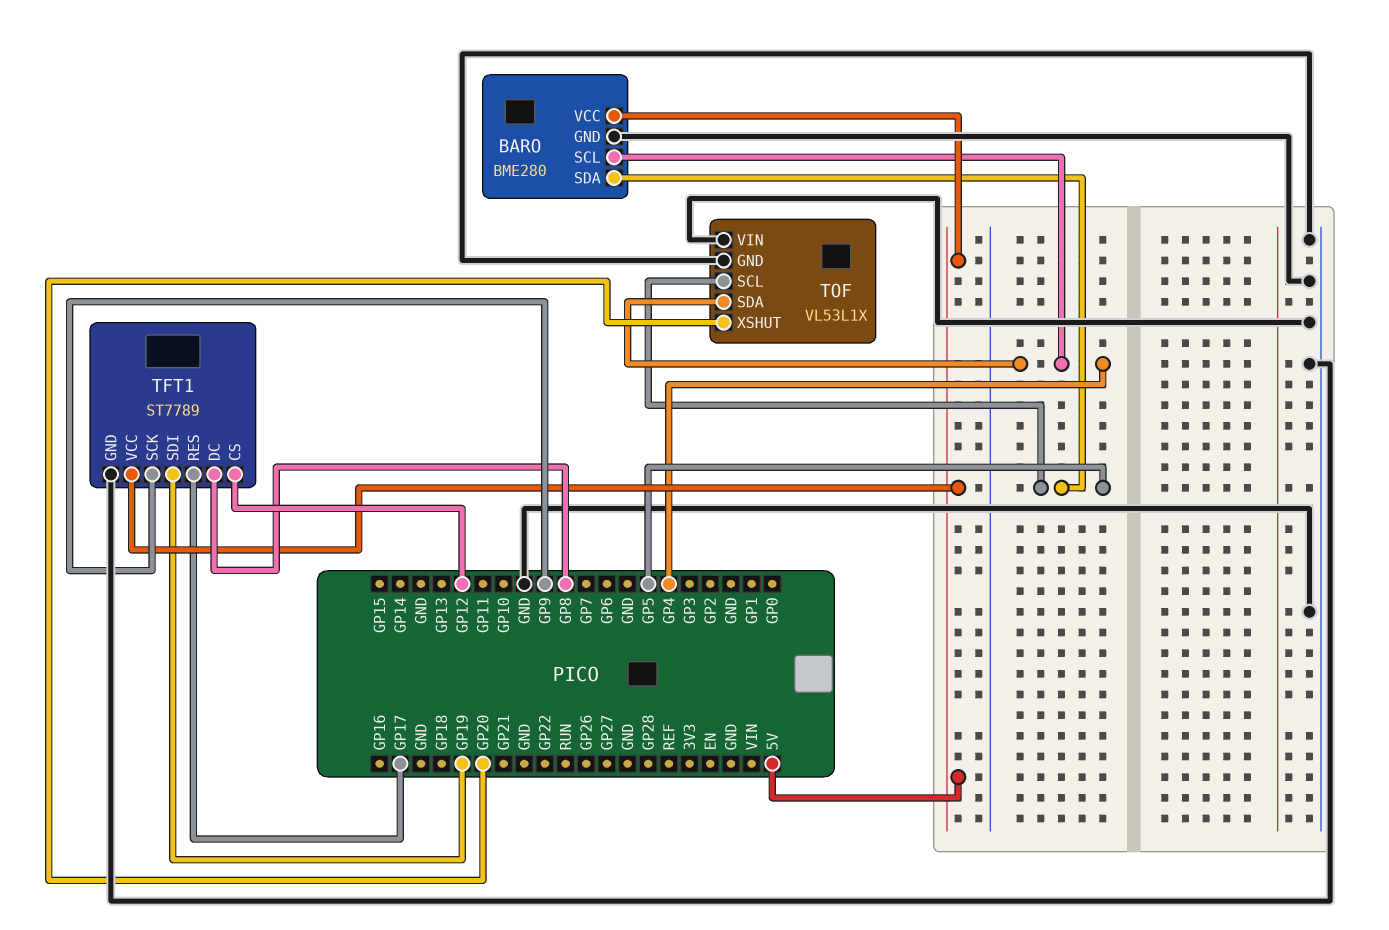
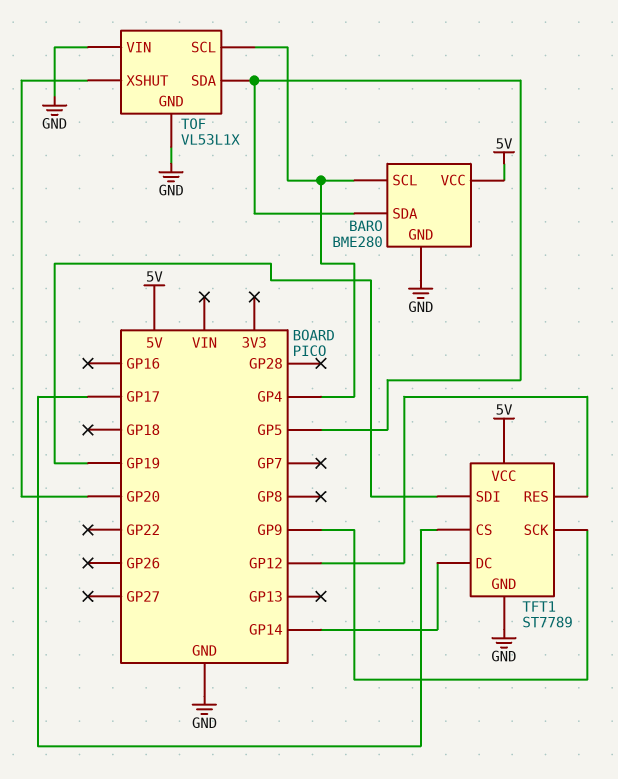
TFT1 pin CS: GP12 -> GP17
TFT1 pin DC: GP8 -> GP14
TFT1 pin RES: GP17 -> GP12
TOF pin SCL: GP5 -> GP4
TOF pin SDA: GP4 -> GP5

